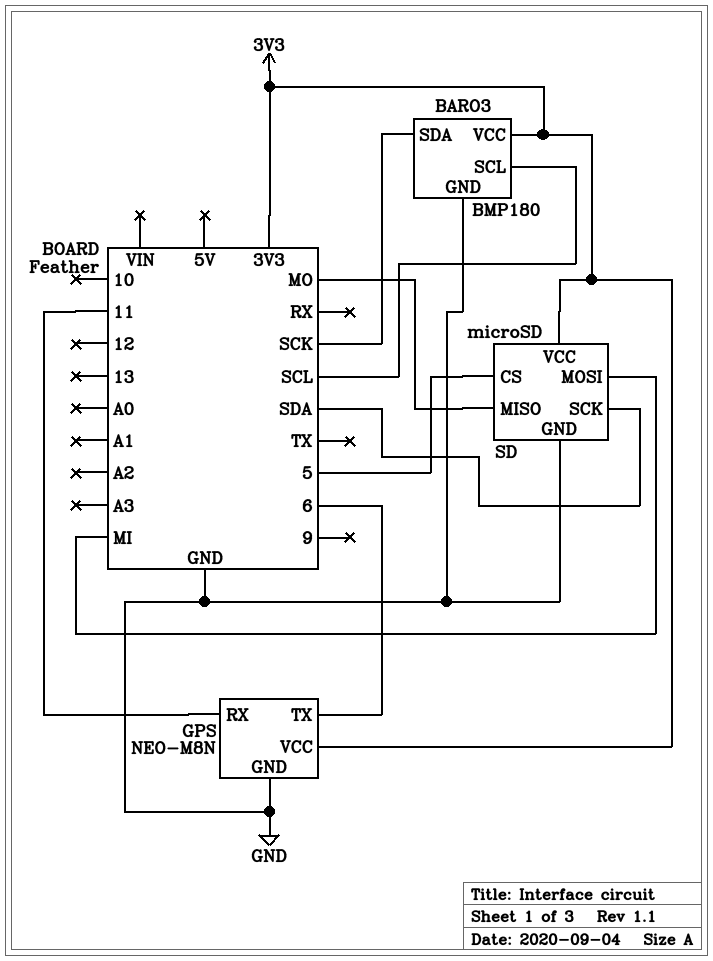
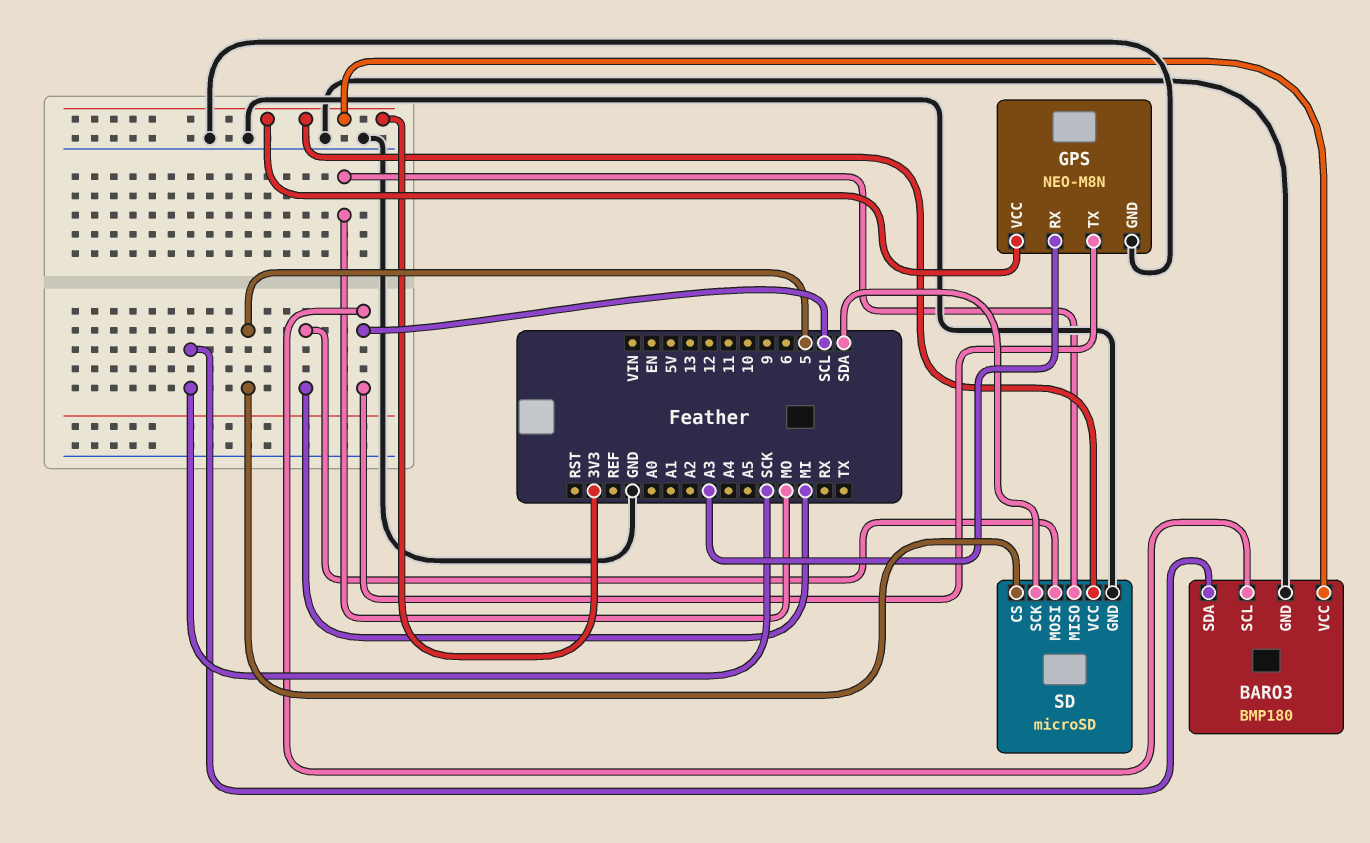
GPS pin RX: 11 -> A3
GPS pin TX: 6 -> SCL

